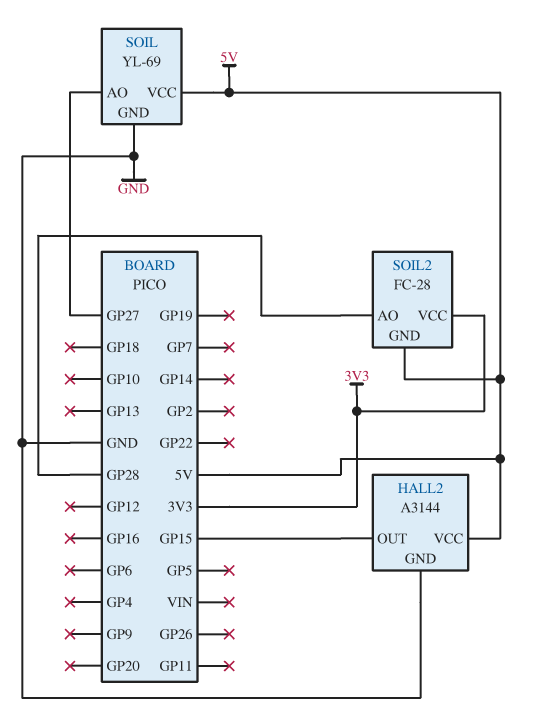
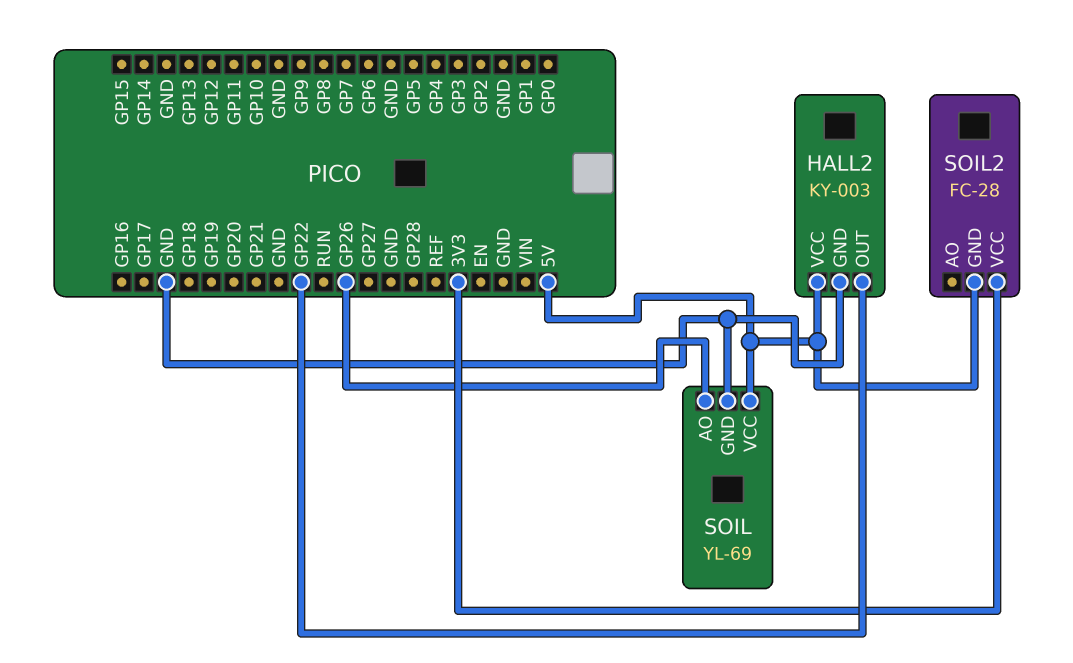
HALL2: A3144 -> KY-003
HALL2 pin OUT: GP15 -> GP22
SOIL pin AO: GP27 -> GP26
SOIL2 pin AO: GP28 -> none

